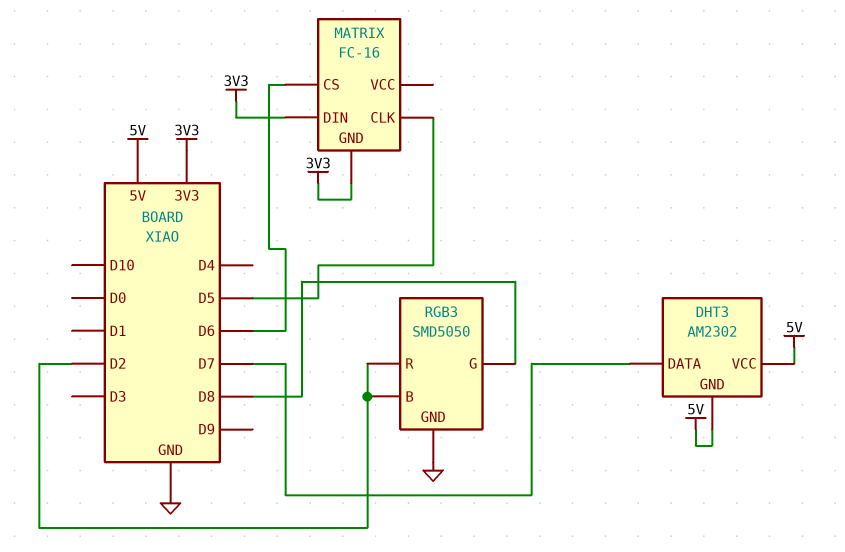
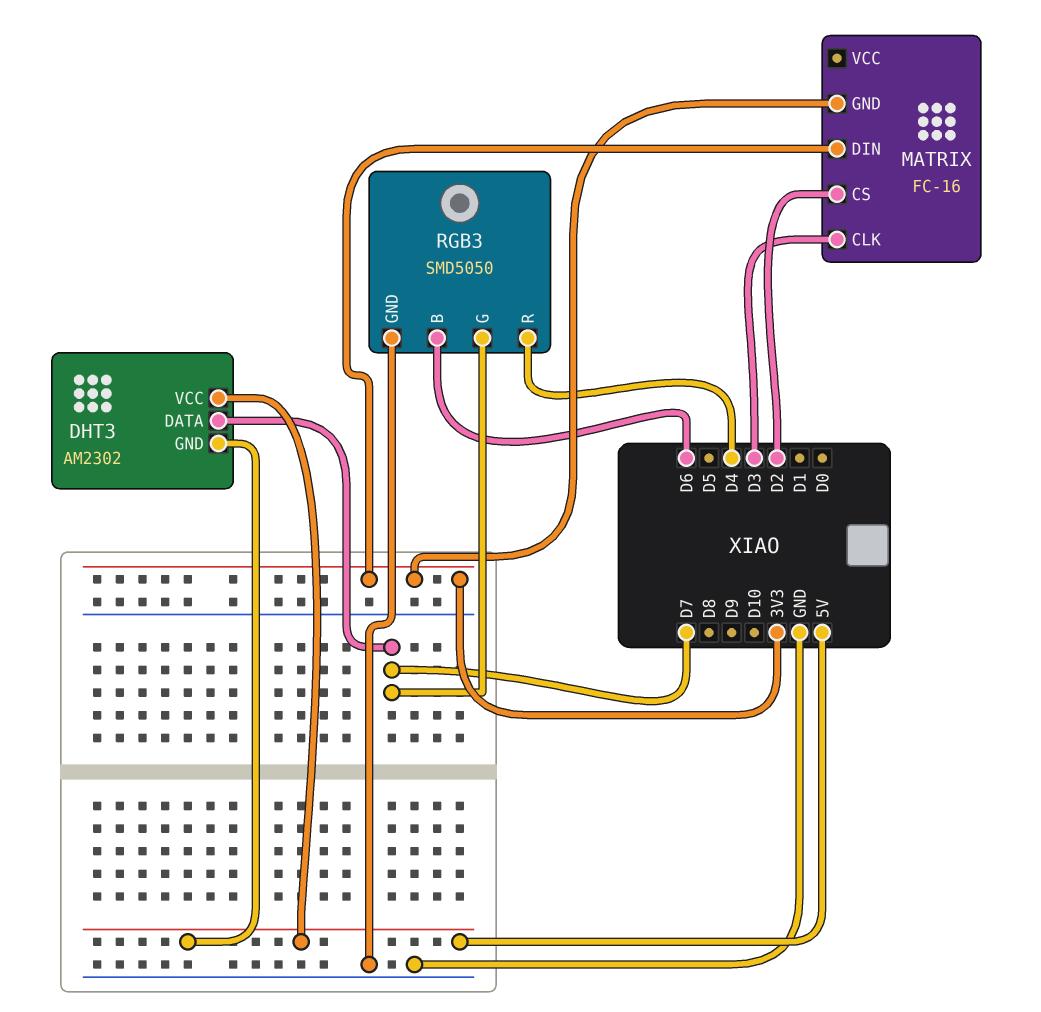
MATRIX pin CLK: D5 -> D3
MATRIX pin CS: D6 -> D2
RGB3 pin B: D2 -> D6
RGB3 pin G: D8 -> D7
RGB3 pin R: D2 -> D4

